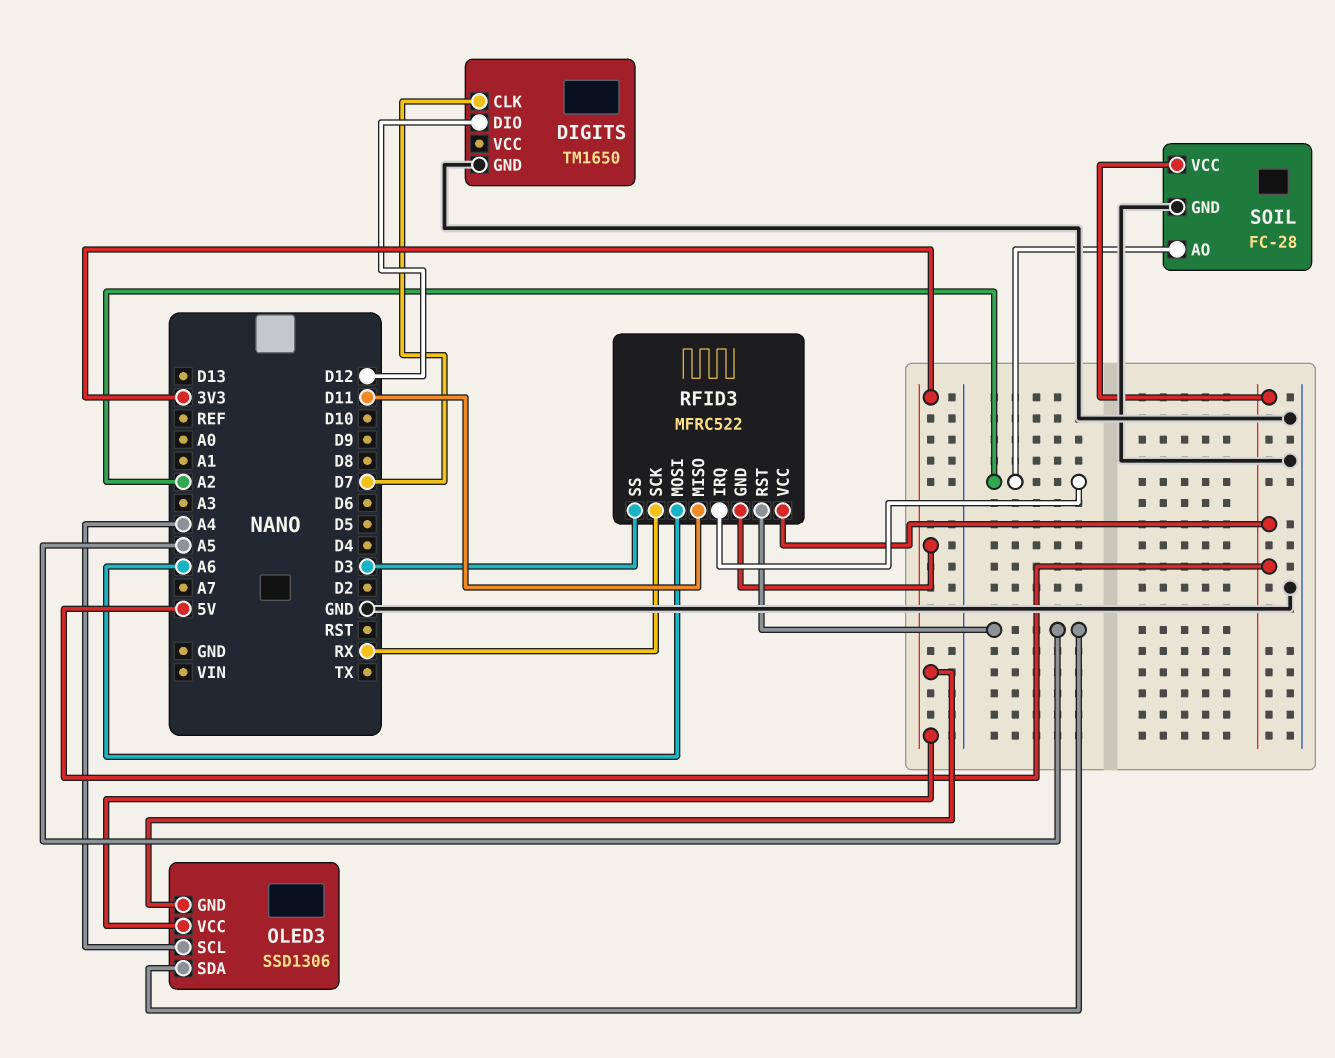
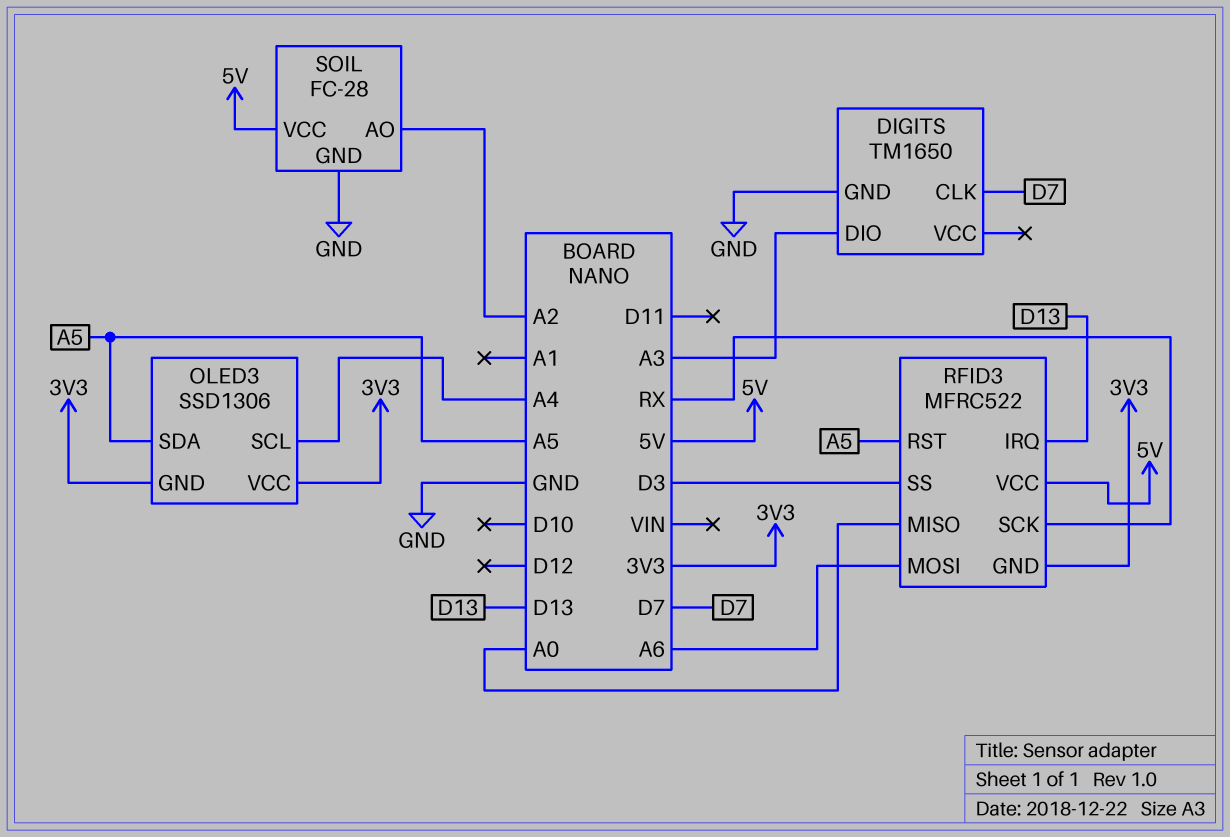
DIGITS pin DIO: D12 -> A3
RFID3 pin IRQ: A2 -> D13
RFID3 pin MISO: D11 -> A0

